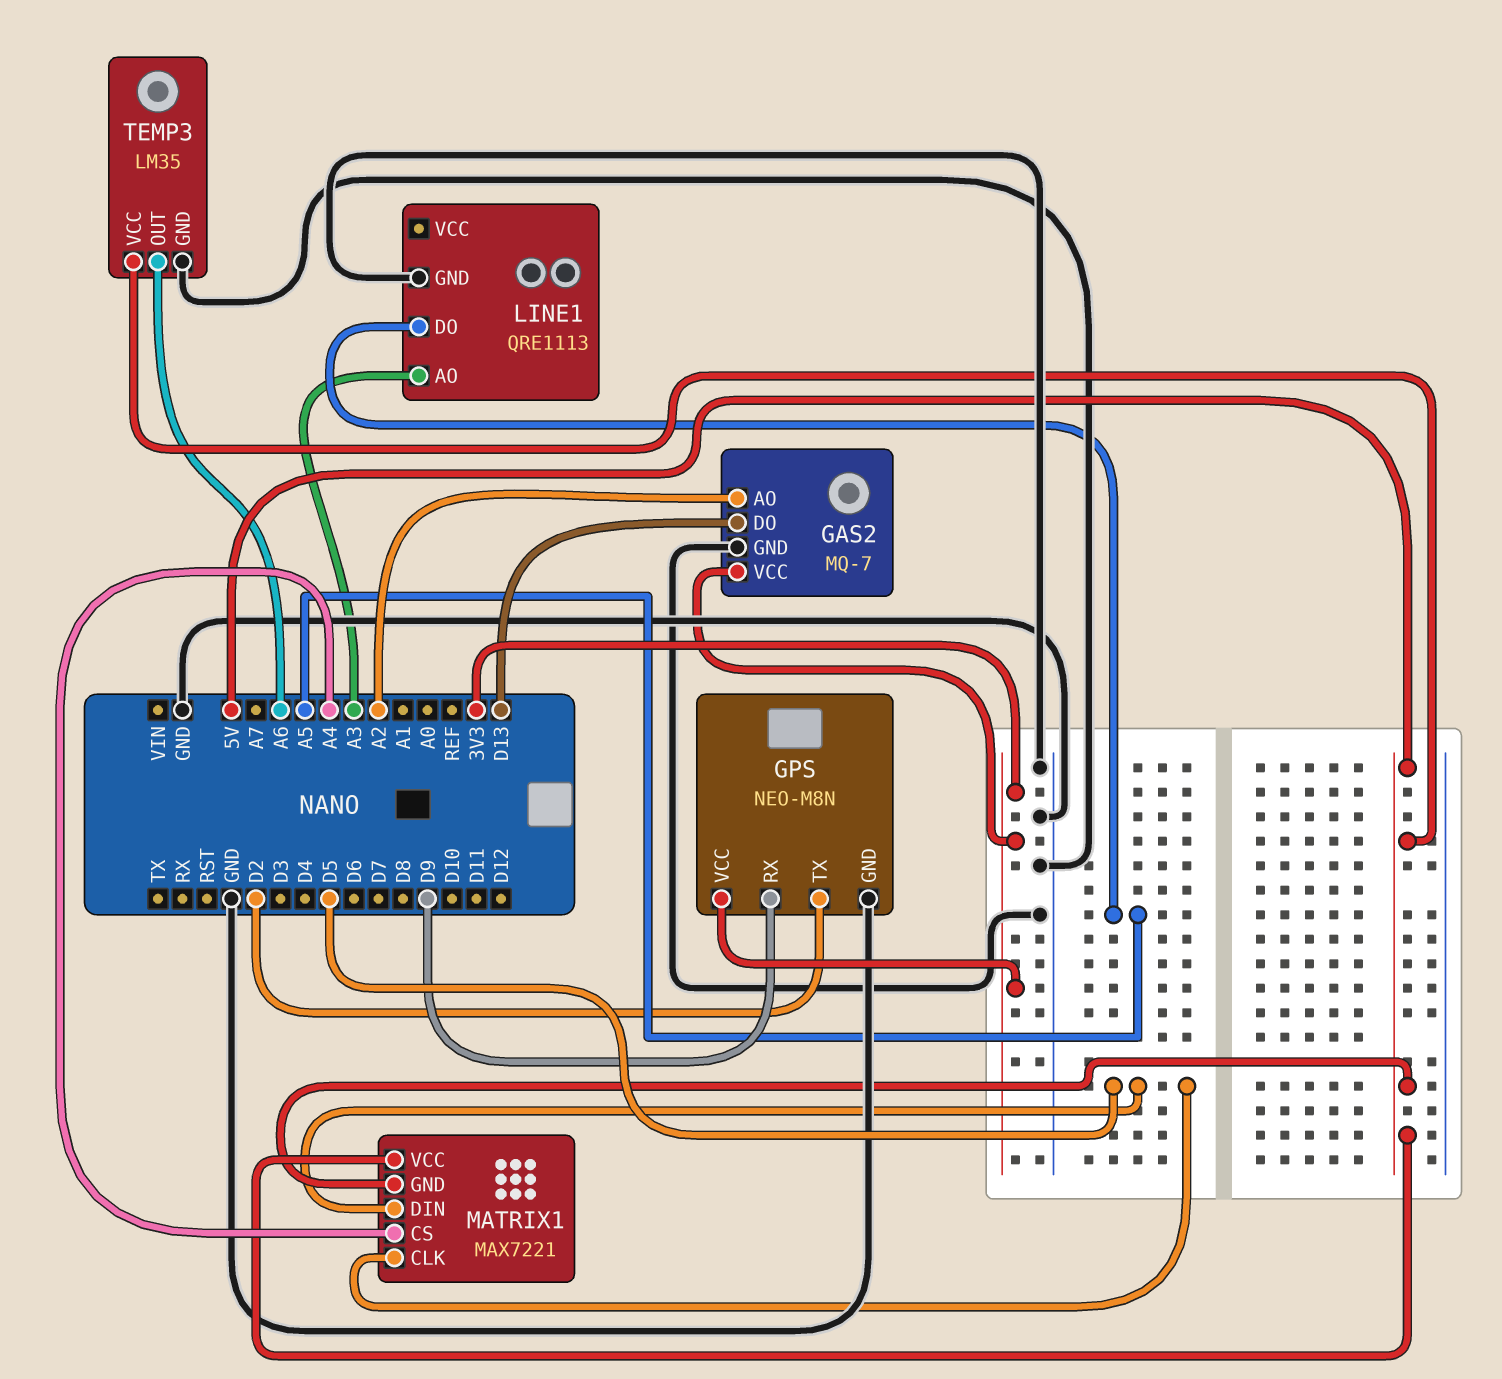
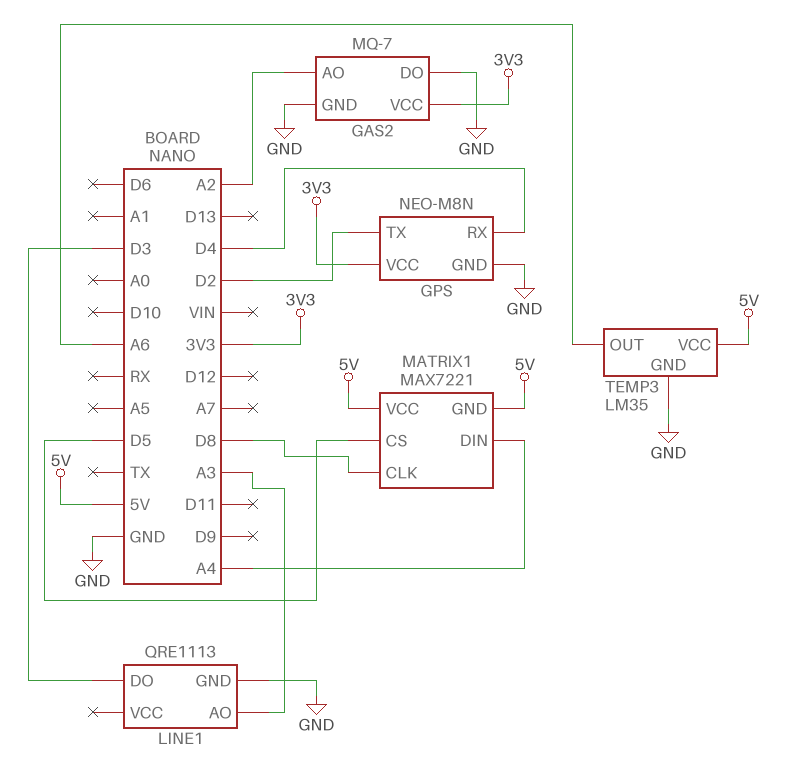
GAS2 pin DO: D13 -> GND
GPS pin RX: D9 -> D4
LINE1 pin DO: A5 -> D3
MATRIX1 pin CLK: D5 -> D8
MATRIX1 pin CS: A4 -> D5
MATRIX1 pin DIN: D5 -> A4

